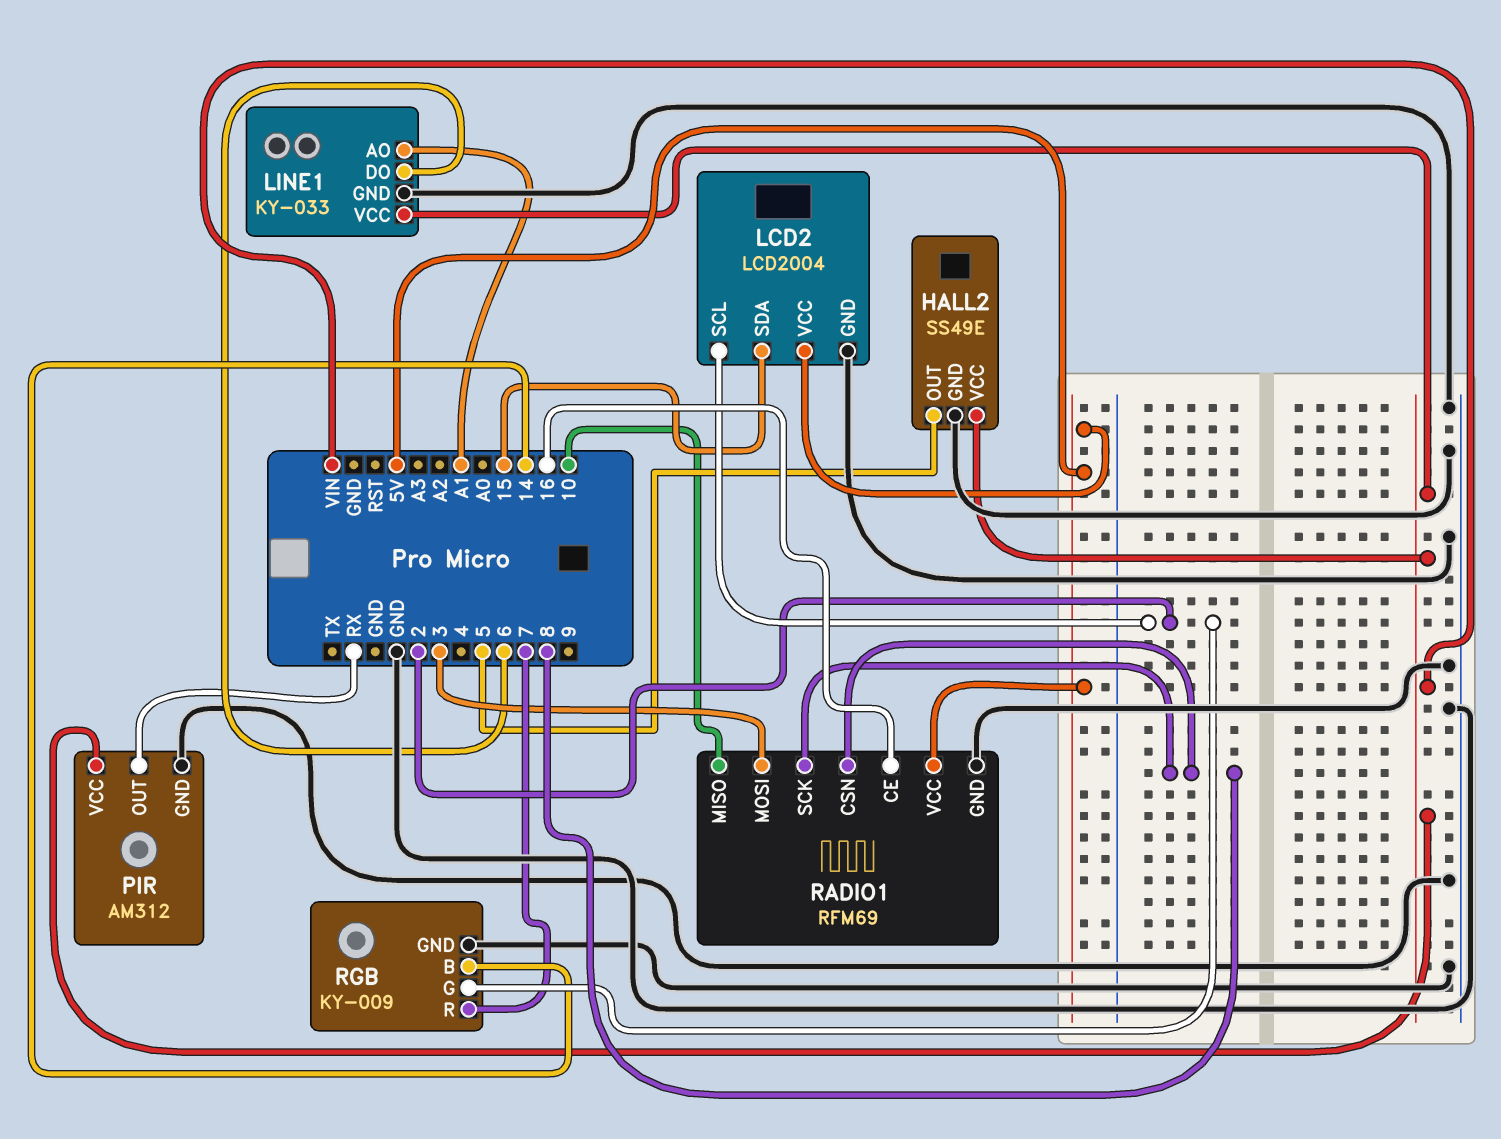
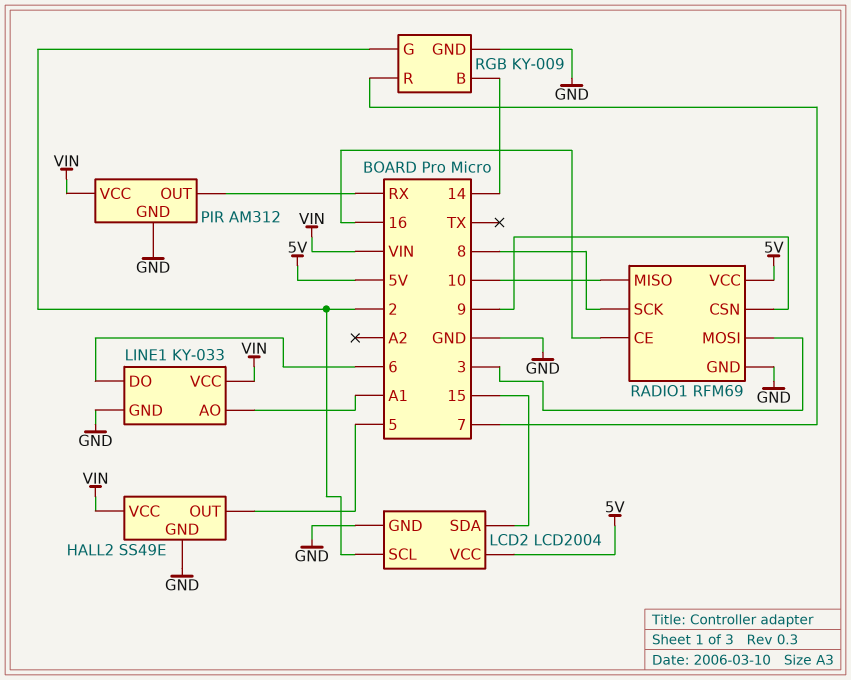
RADIO1 pin CSN: 8 -> 9

